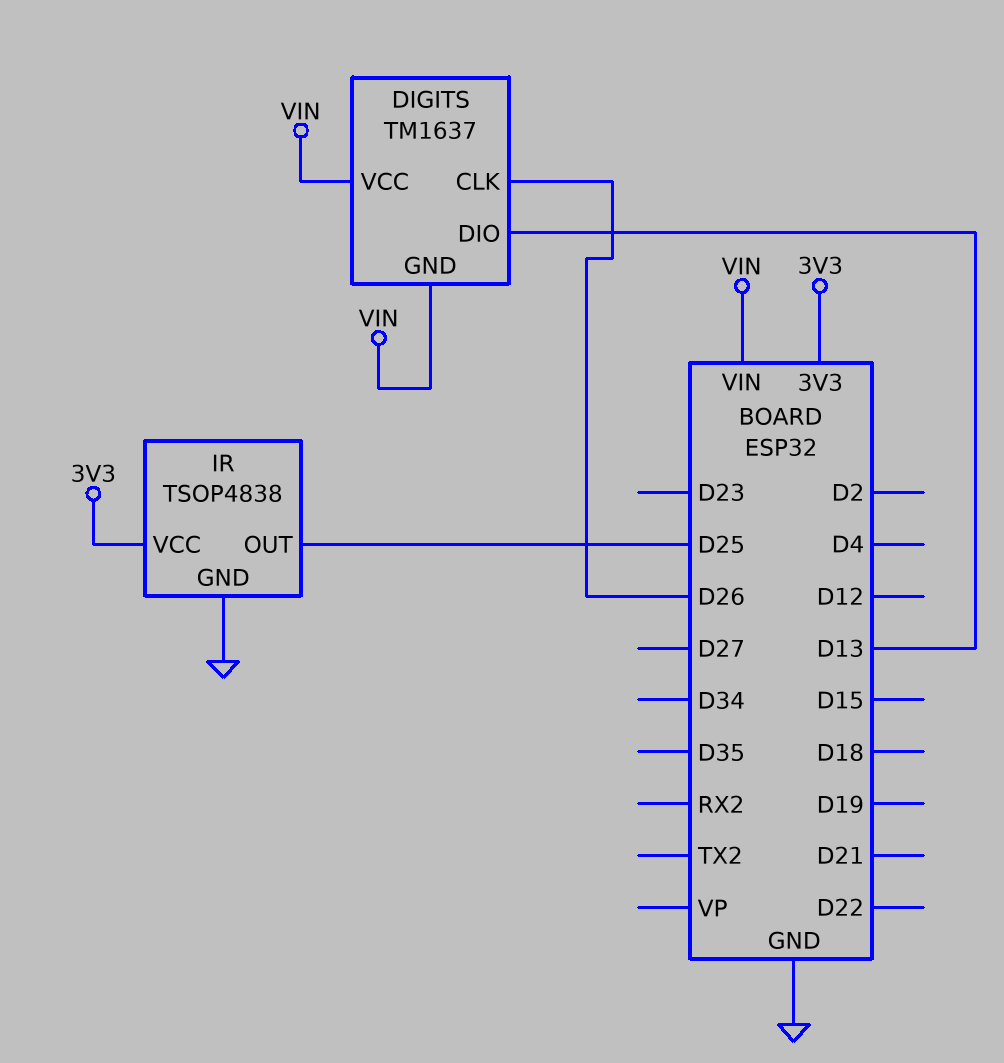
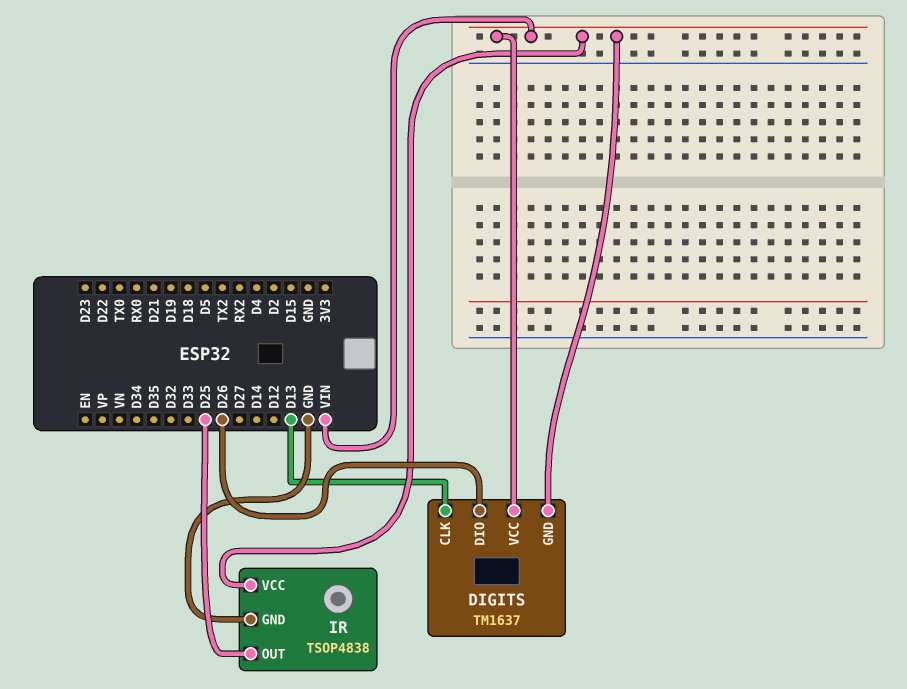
DIGITS pin CLK: D26 -> D13
DIGITS pin DIO: D13 -> D26
IR pin VCC: 3V3 -> VIN

